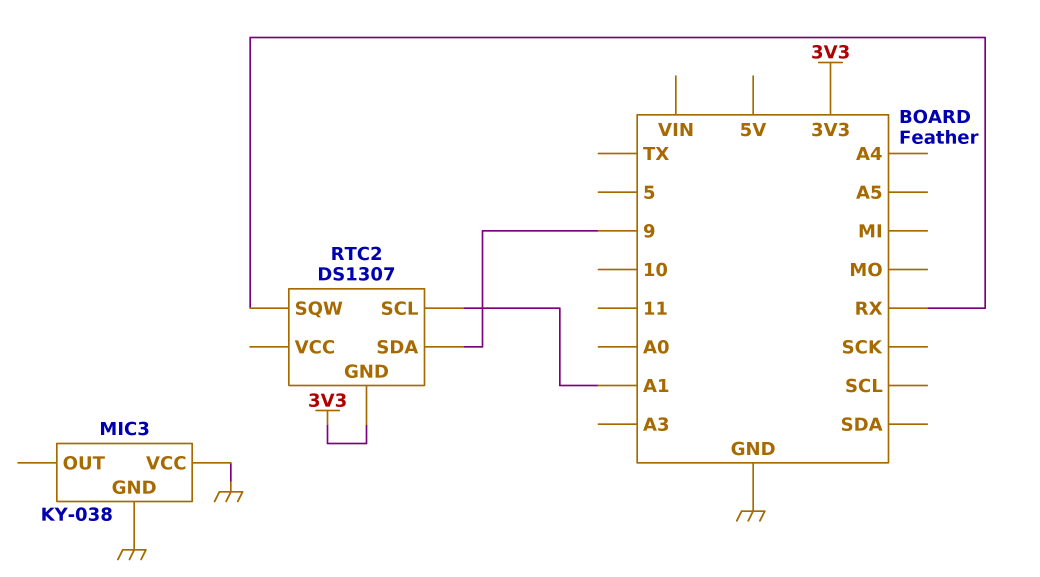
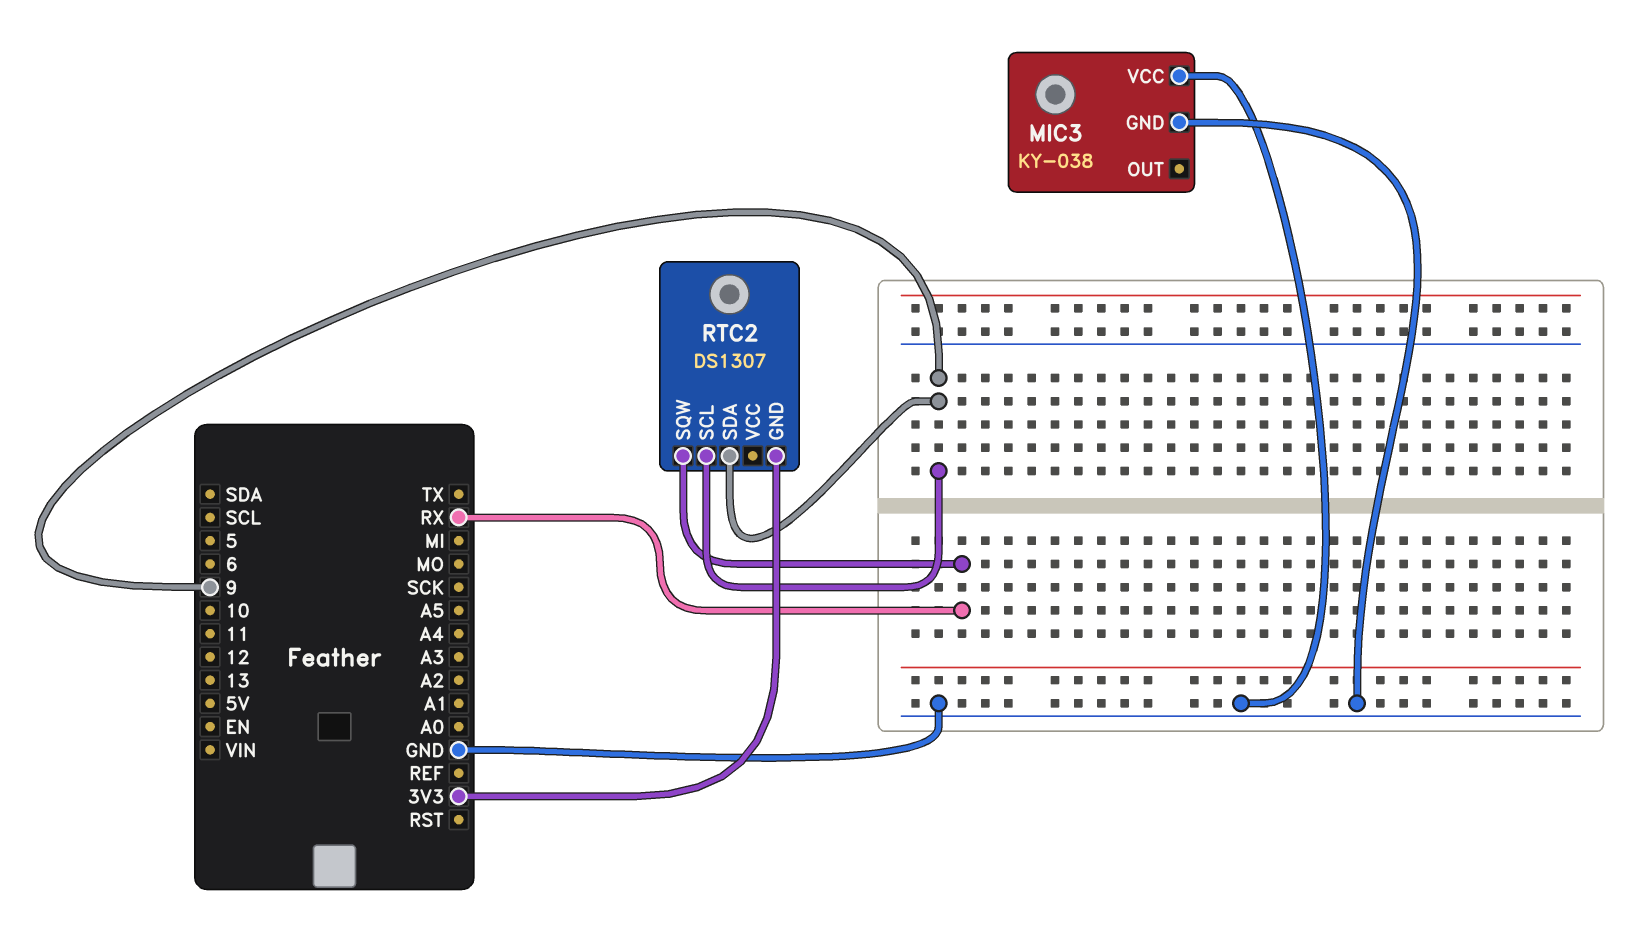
RTC2 pin SCL: A1 -> 9

